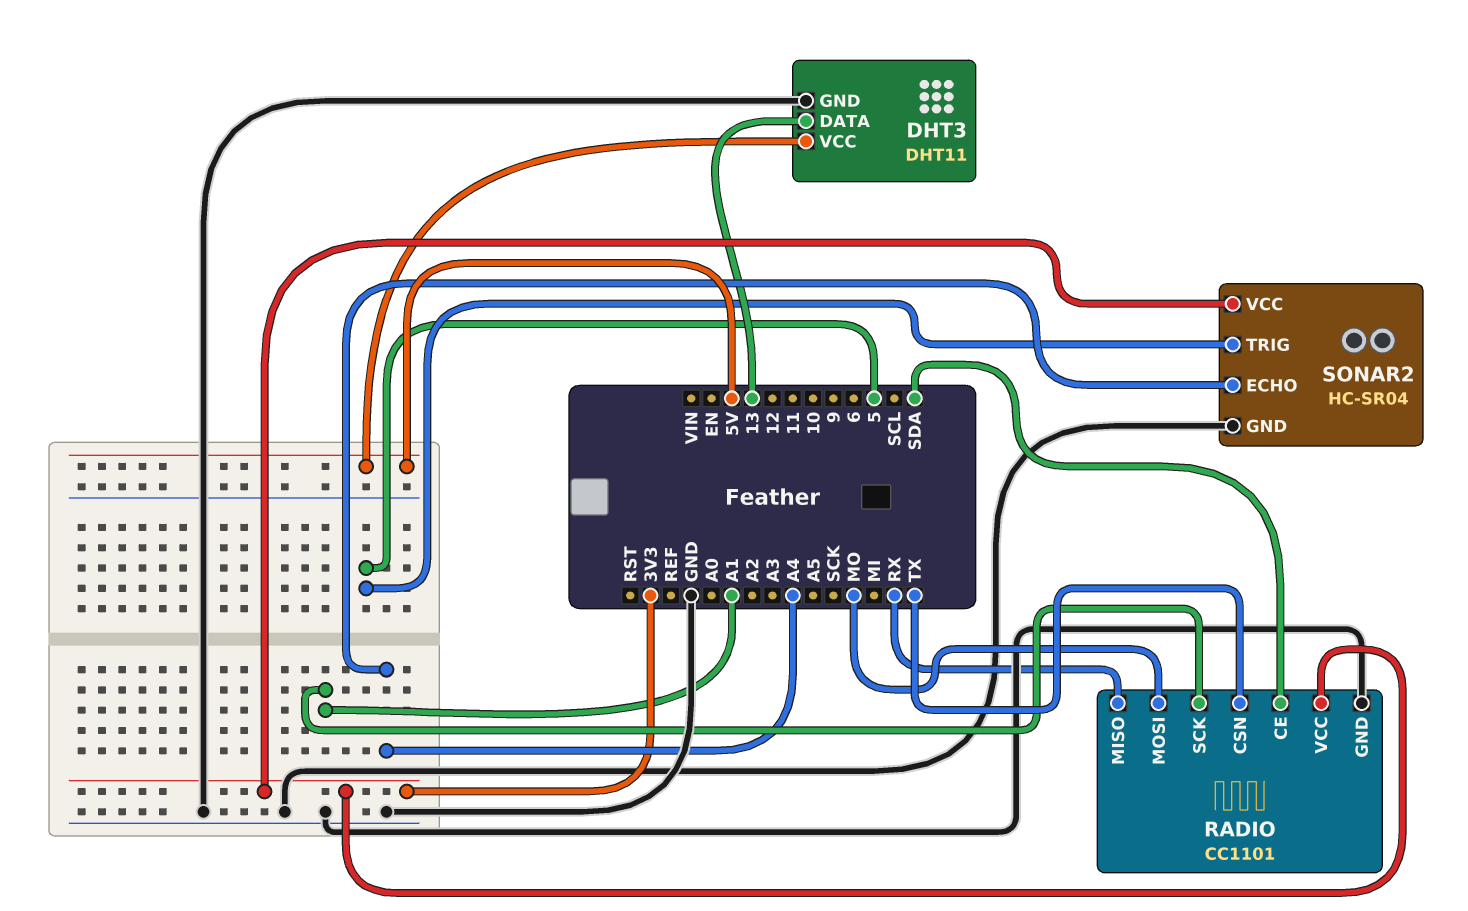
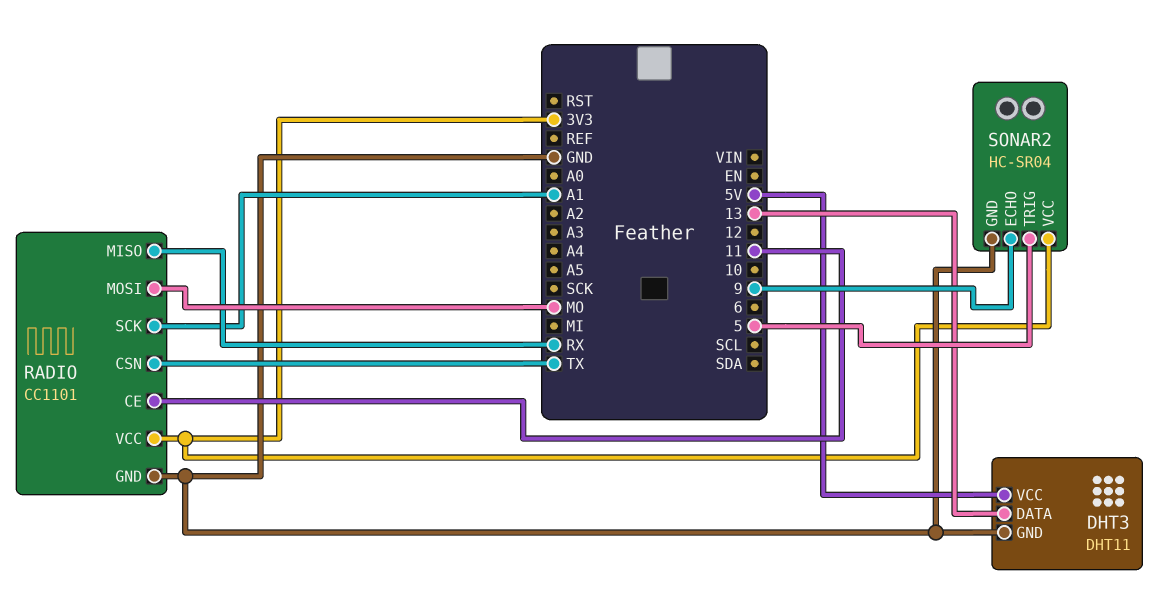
RADIO pin CE: SDA -> 11
SONAR2 pin ECHO: A4 -> 9

